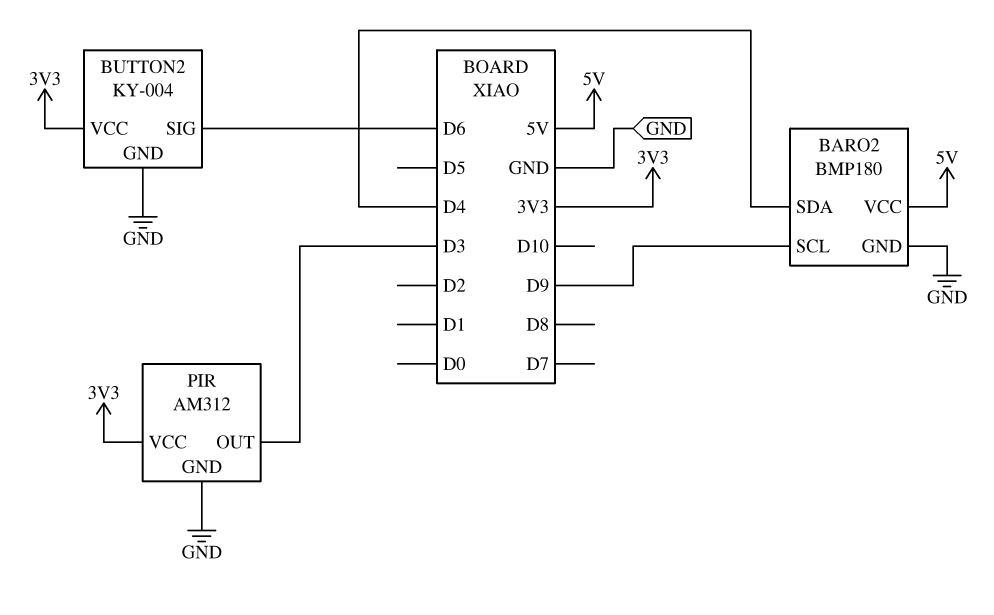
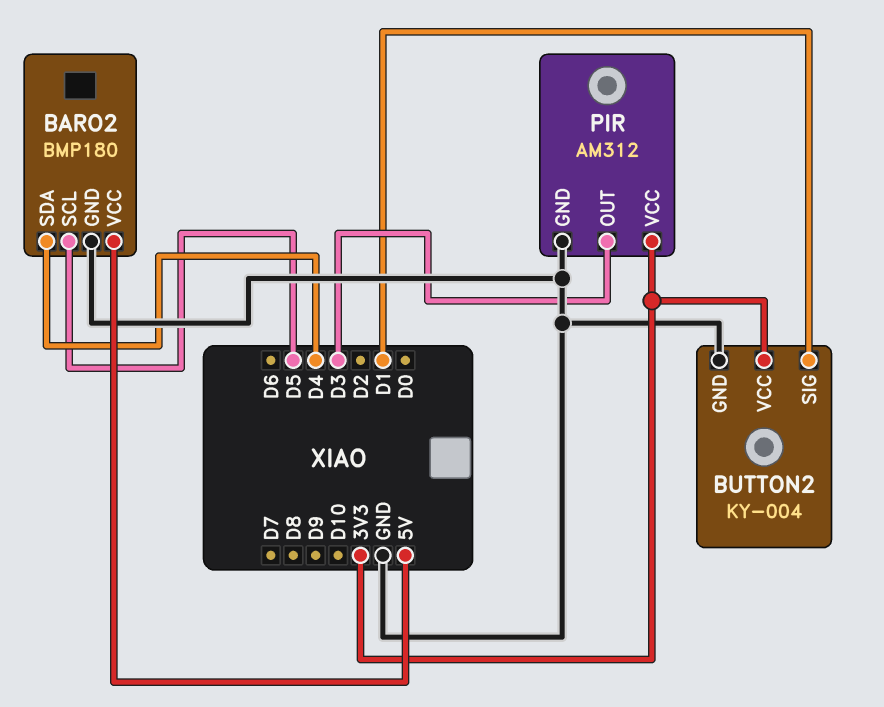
BARO2 pin SCL: D9 -> D5
BUTTON2 pin SIG: D6 -> D1

